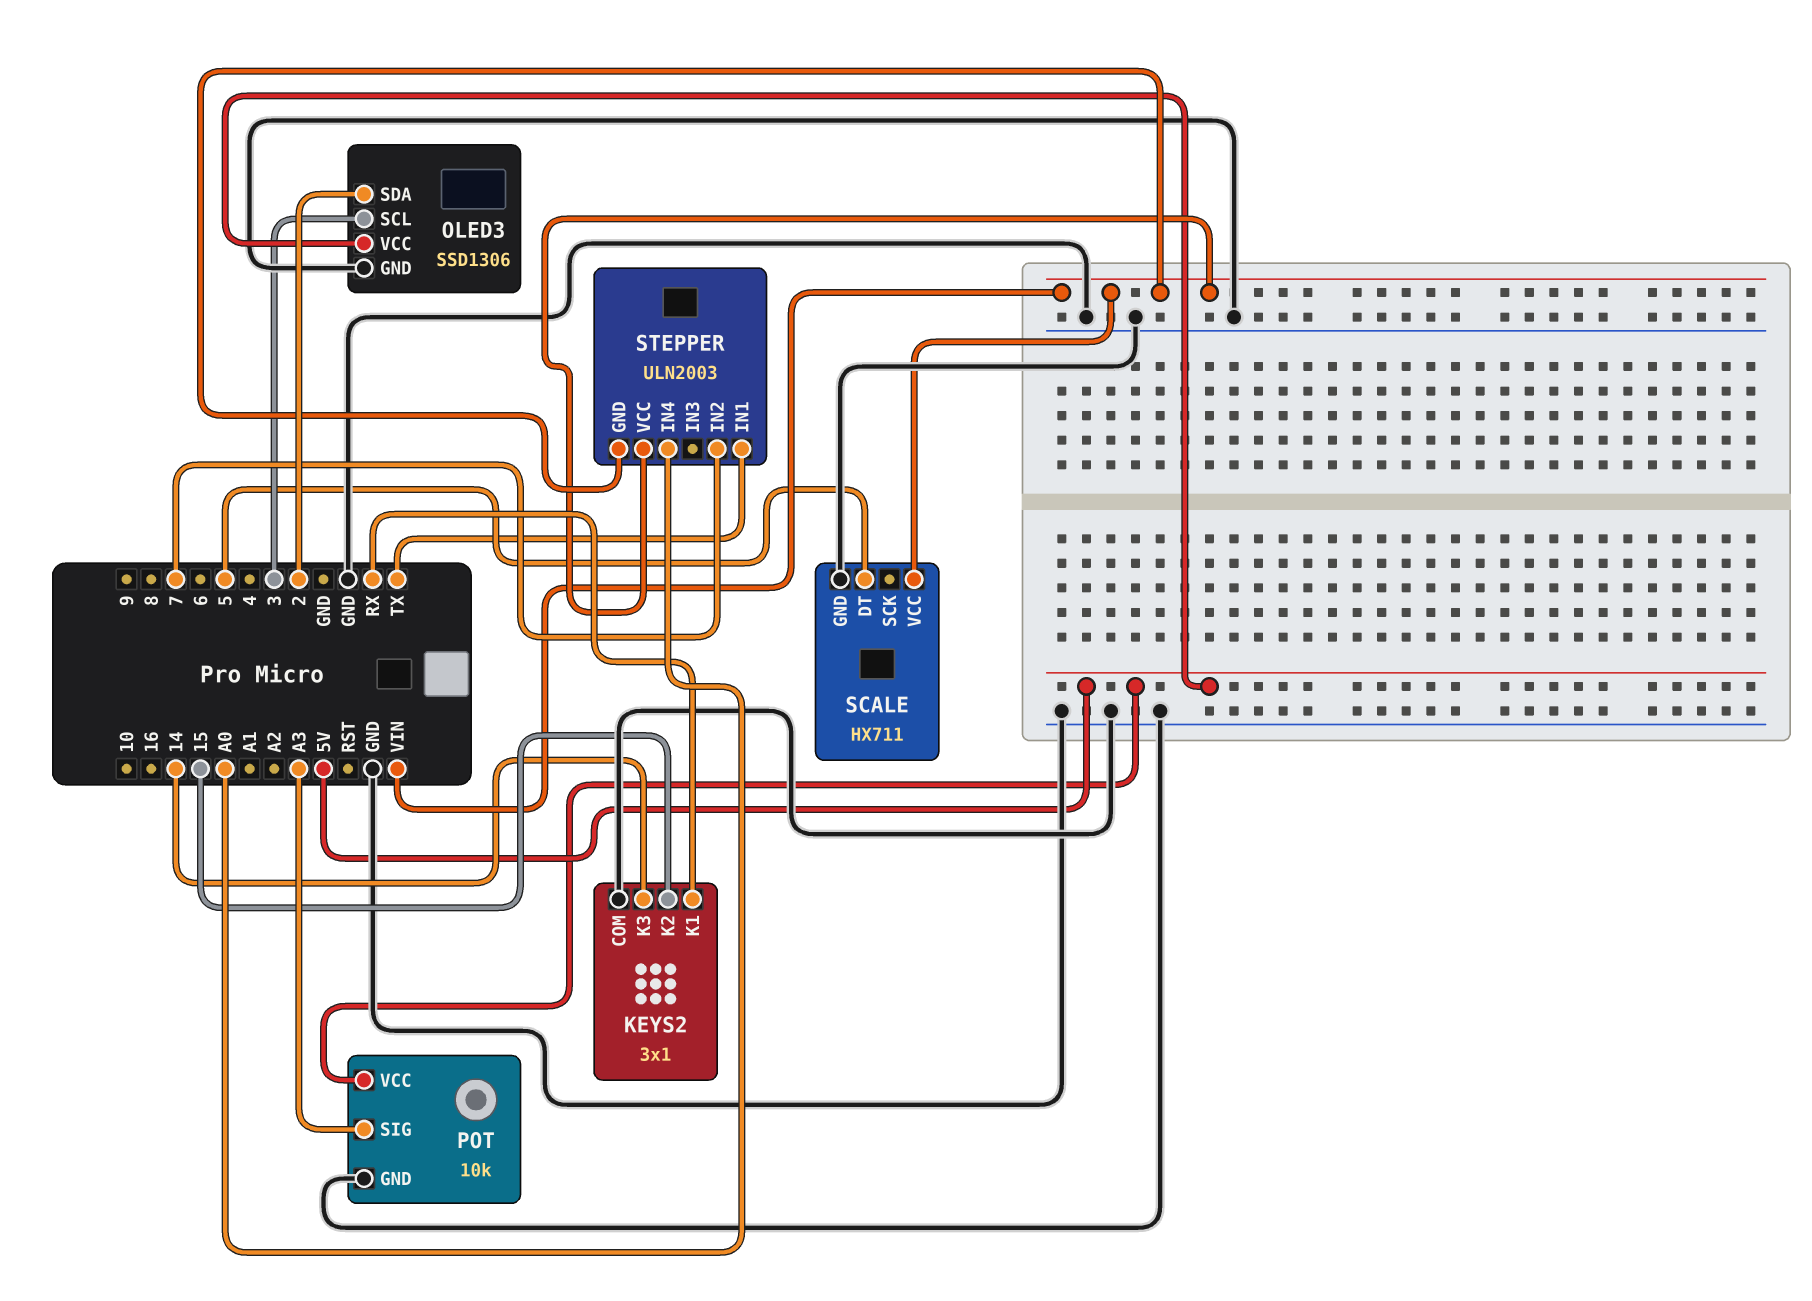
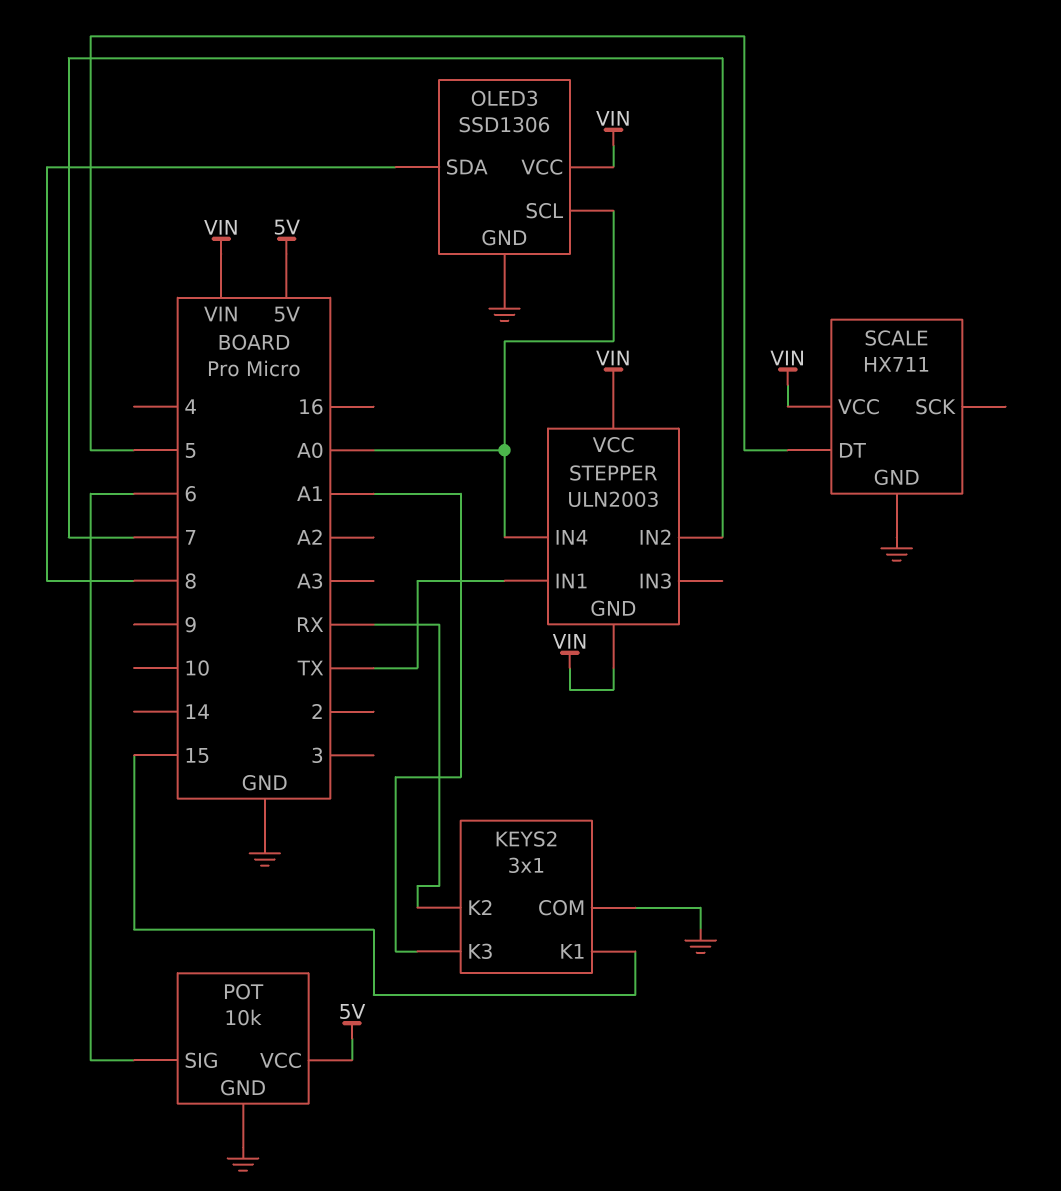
KEYS2 pin K1: RX -> 15
KEYS2 pin K2: 15 -> RX
KEYS2 pin K3: 14 -> A1
OLED3 pin SCL: 3 -> A0
OLED3 pin SDA: 2 -> 8
OLED3 pin VCC: 5V -> VIN
POT pin SIG: A3 -> 6

